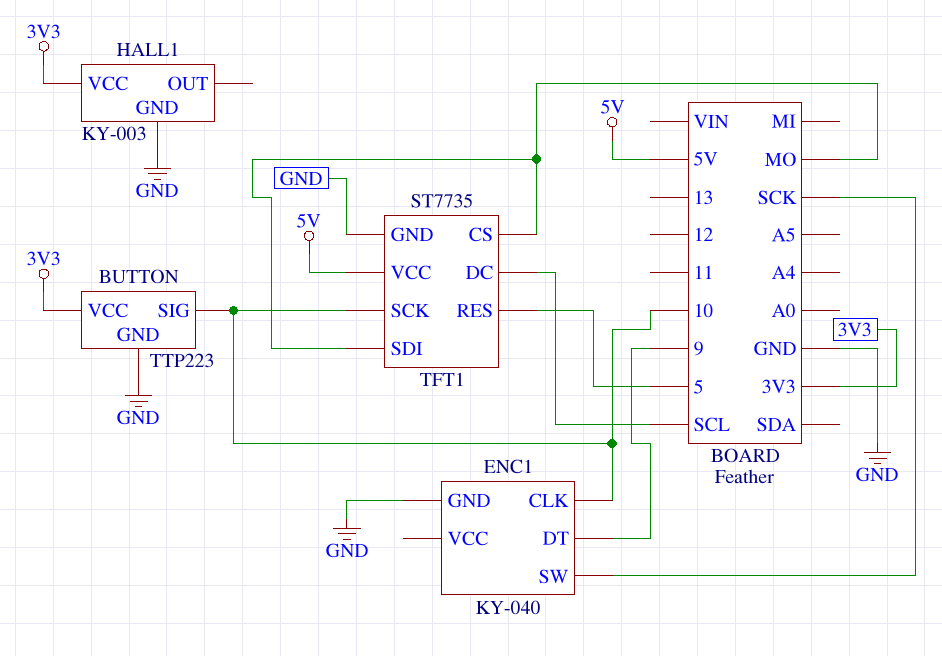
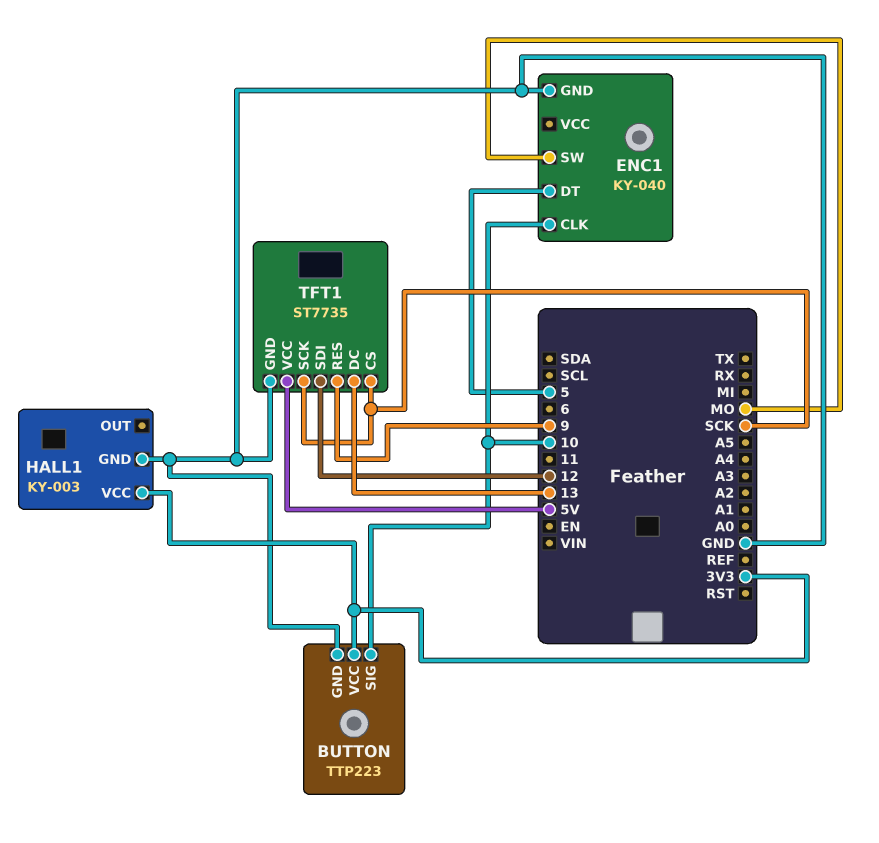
ENC1 pin DT: 9 -> 5
ENC1 pin SW: SCK -> MO
TFT1 pin CS: MO -> SCK
TFT1 pin DC: SCL -> 13
TFT1 pin RES: 5 -> 9
TFT1 pin SCK: 10 -> SCK
TFT1 pin SDI: MO -> 12

